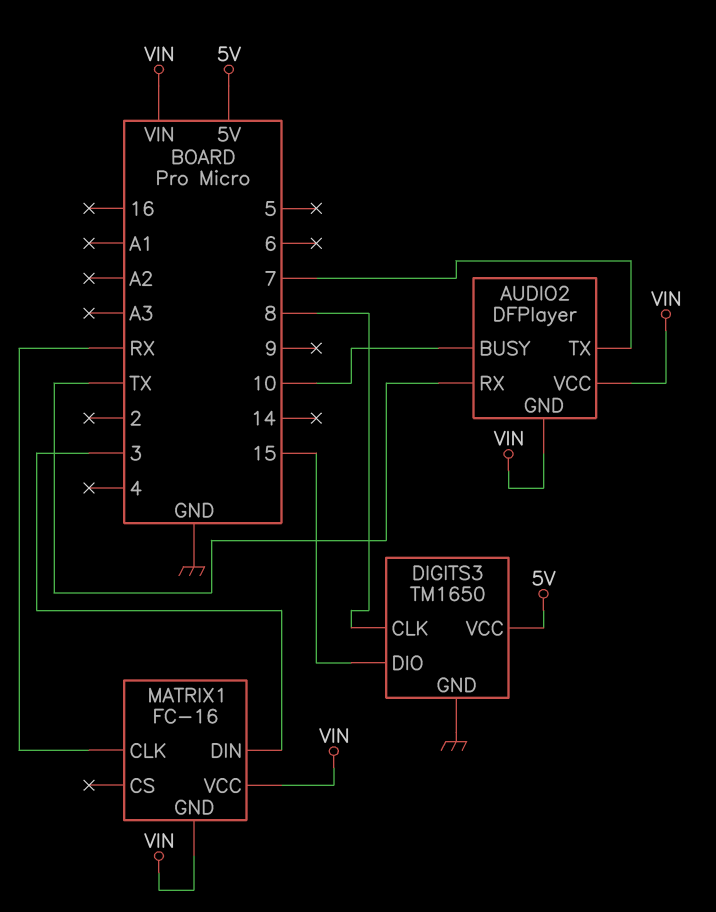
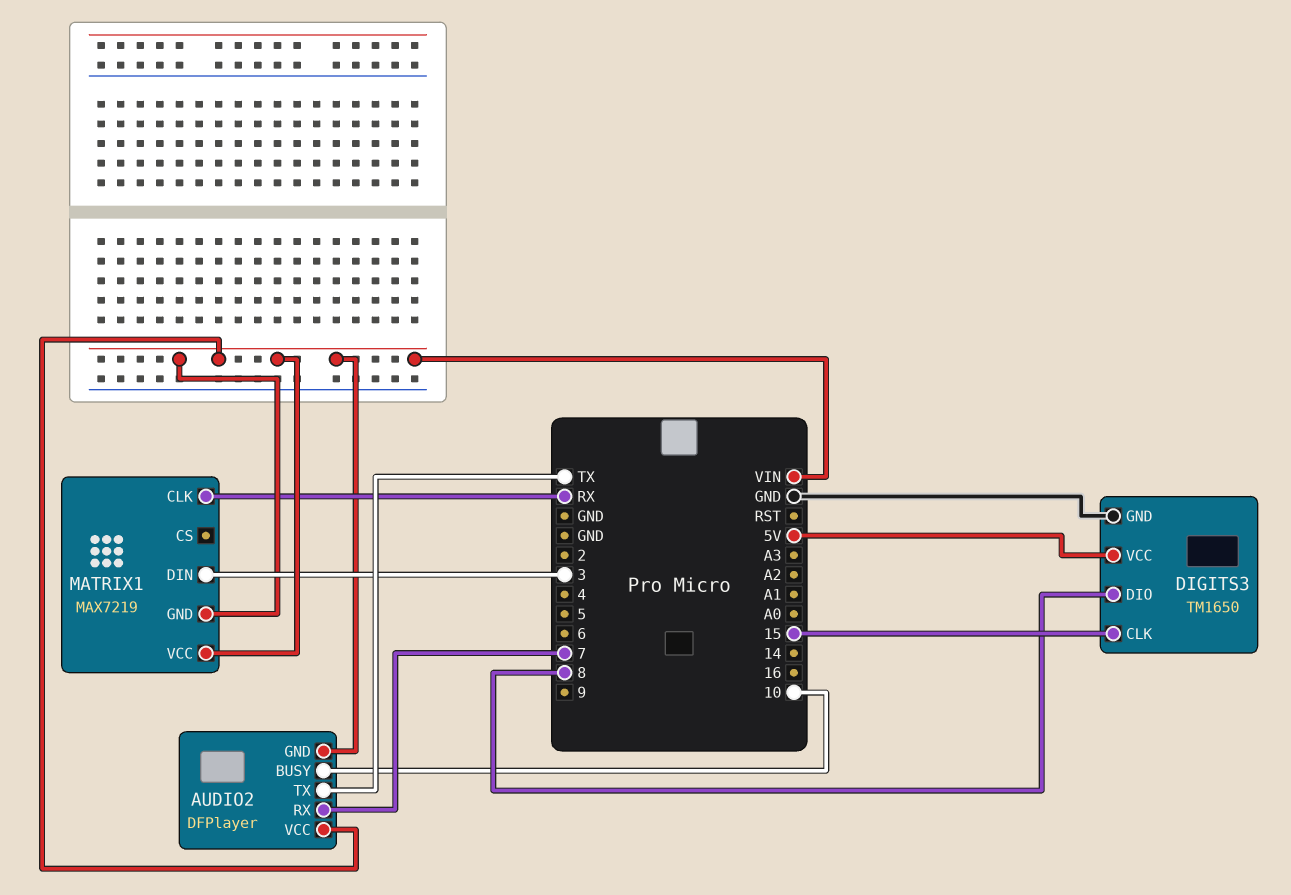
AUDIO2 pin RX: TX -> 7
AUDIO2 pin TX: 7 -> TX
DIGITS3 pin CLK: 8 -> 15
DIGITS3 pin DIO: 15 -> 8
MATRIX1: FC-16 -> MAX7219

